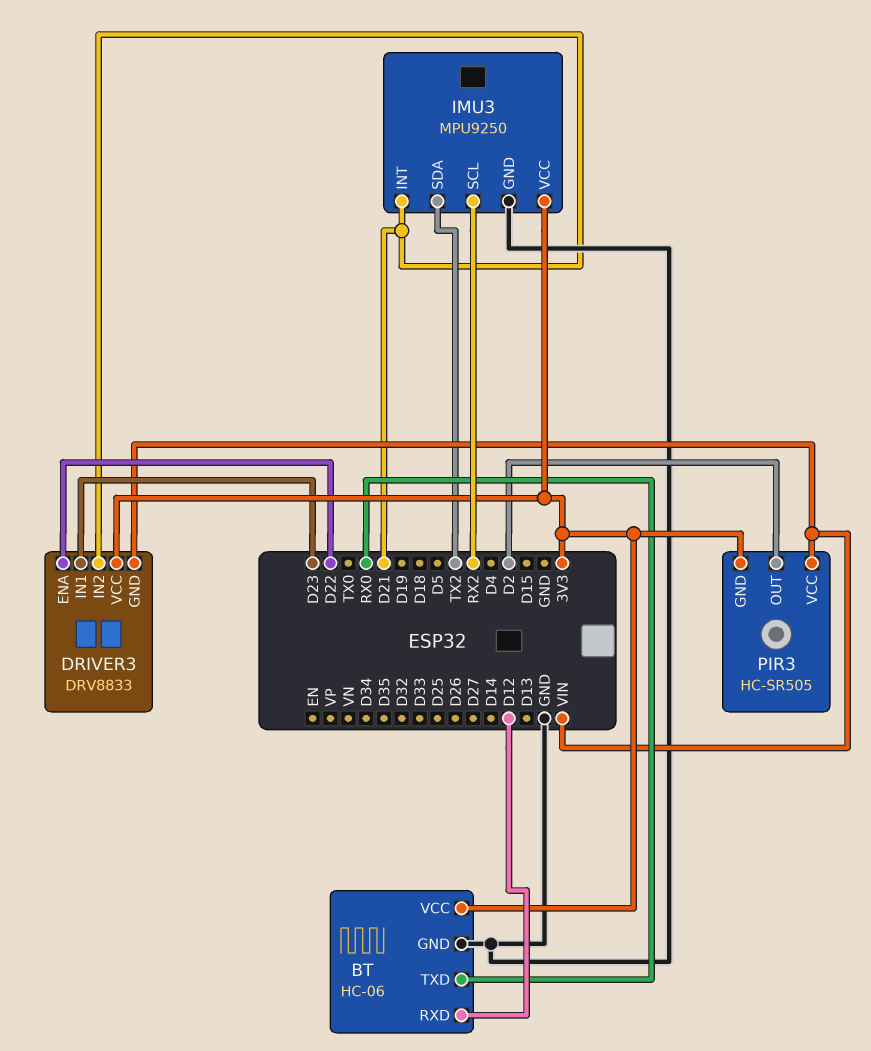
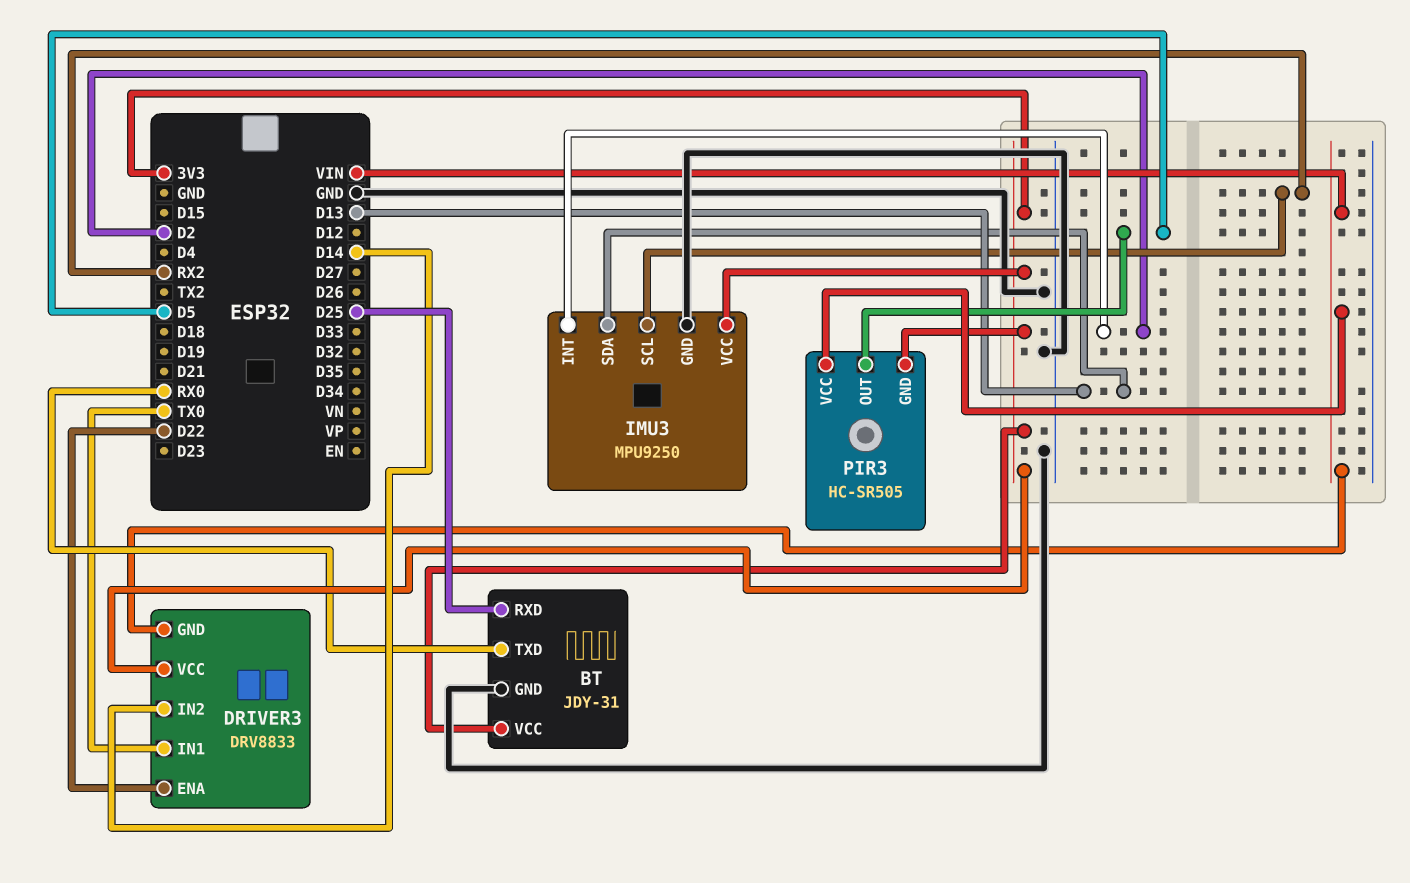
BT: HC-06 -> JDY-31
BT pin RXD: D12 -> D25
DRIVER3 pin IN1: D23 -> TX0
DRIVER3 pin IN2: D21 -> D14
IMU3 pin INT: D21 -> D2
IMU3 pin SDA: TX2 -> D13
PIR3 pin OUT: D2 -> D5

